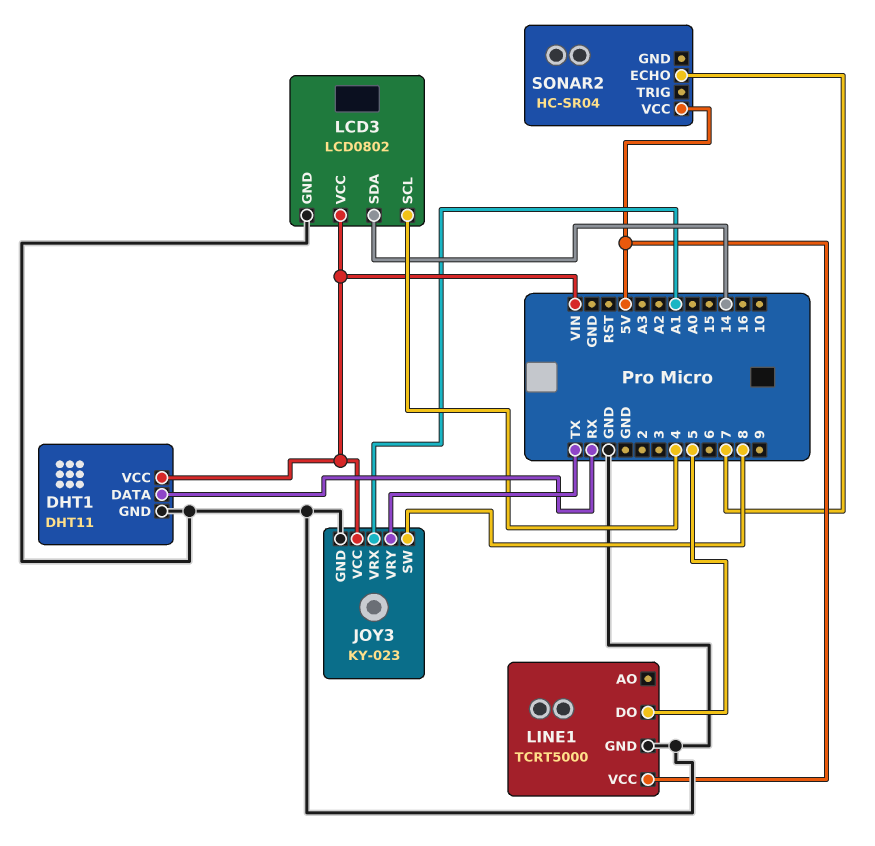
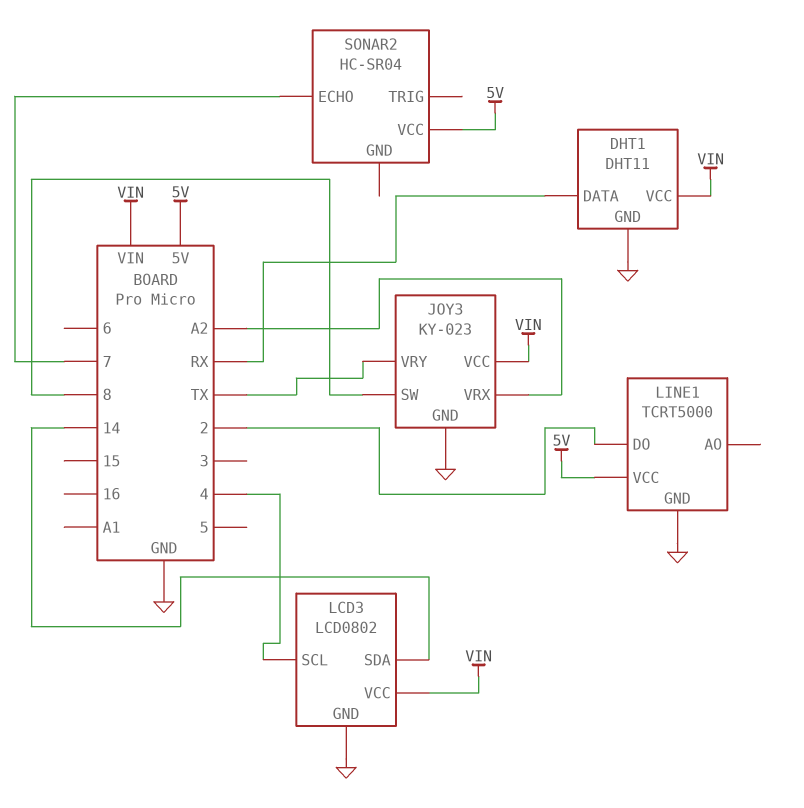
JOY3 pin VRX: A1 -> A2
LINE1 pin DO: 5 -> 2

